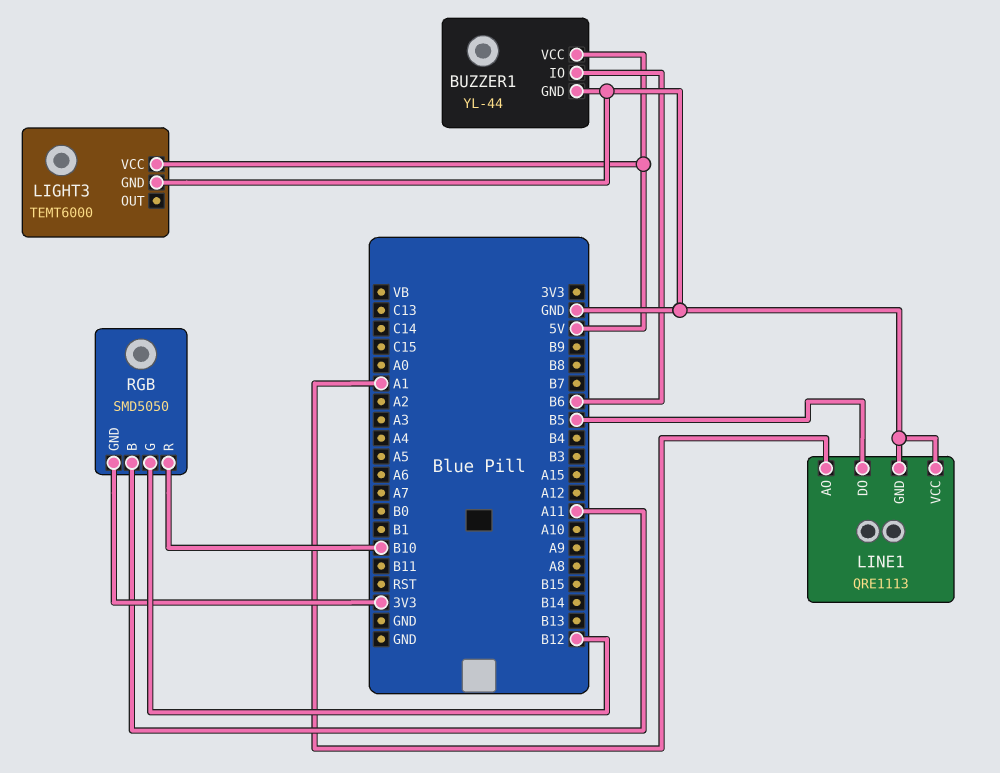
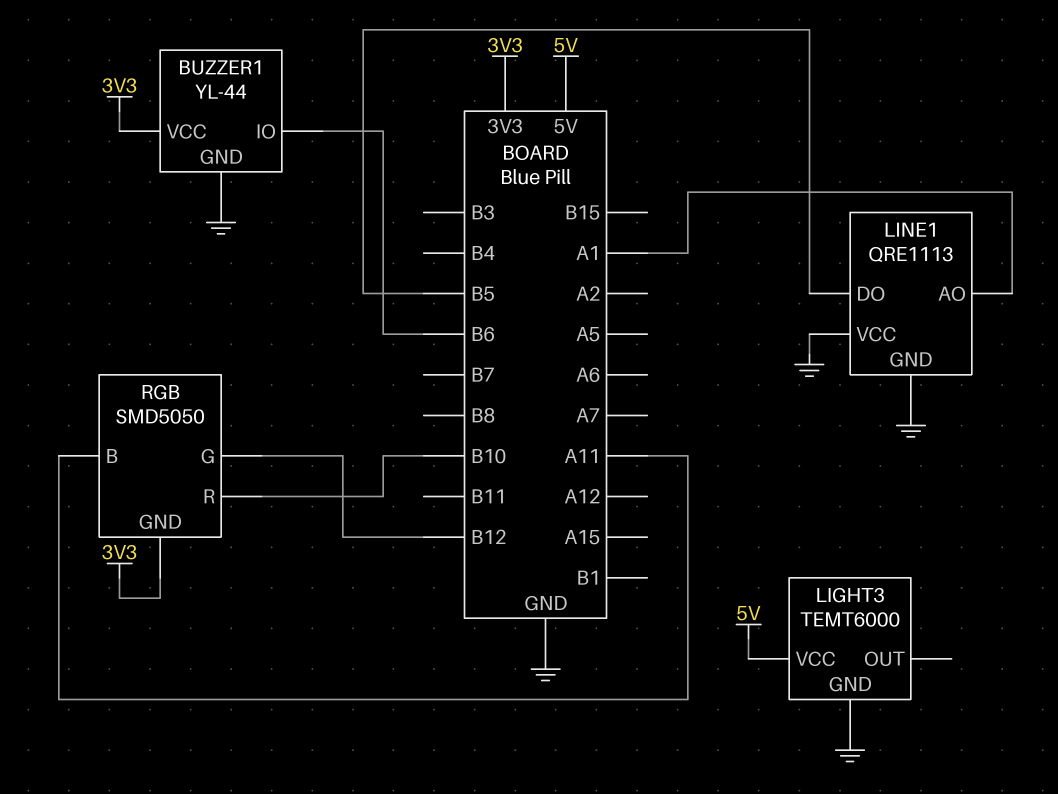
BUZZER1 pin VCC: 5V -> 3V3

